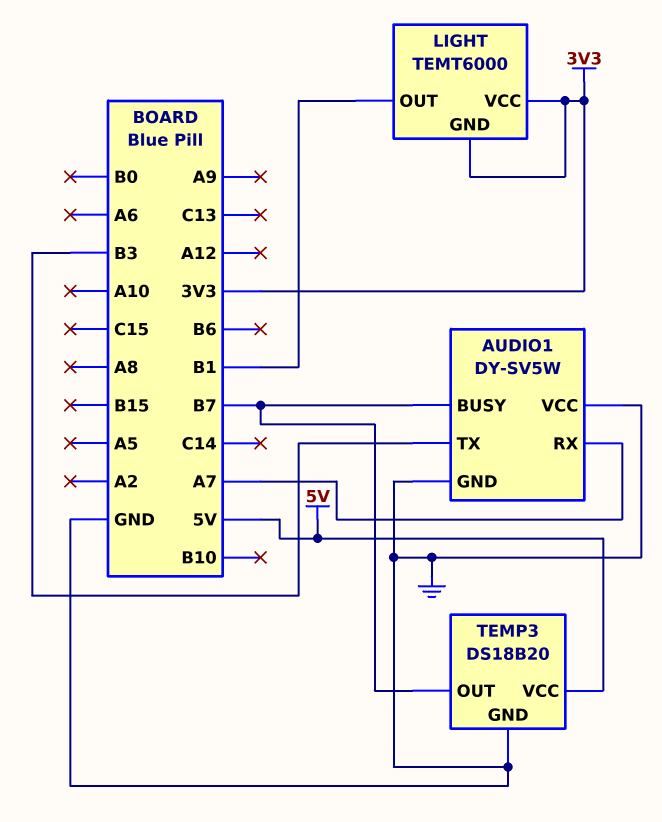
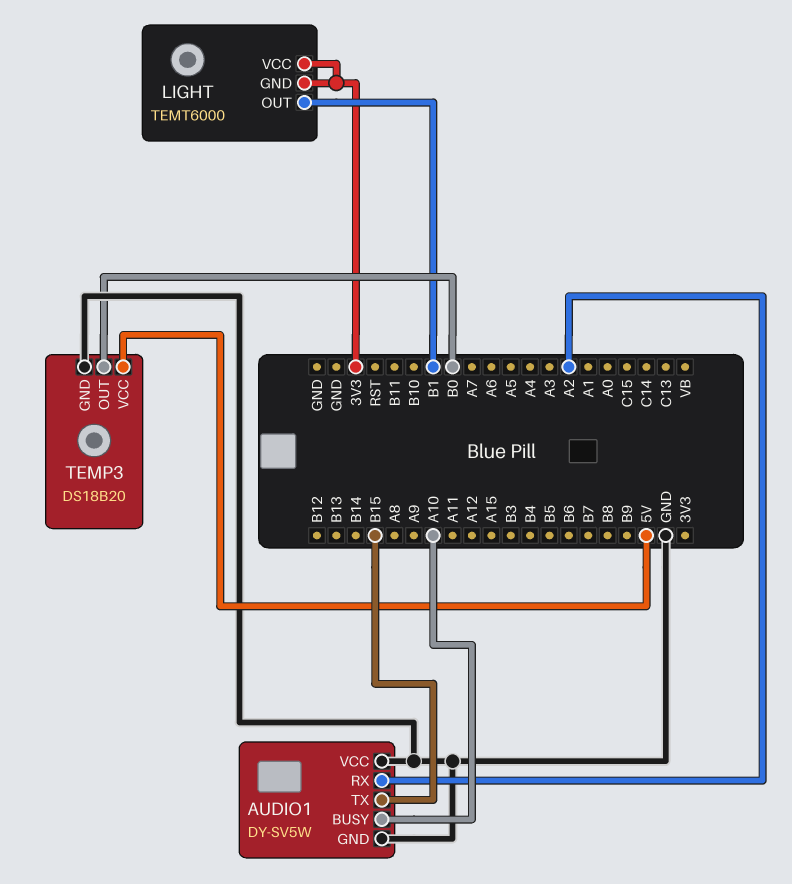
AUDIO1 pin BUSY: B7 -> A10
AUDIO1 pin RX: A7 -> A2
AUDIO1 pin TX: B3 -> B15
TEMP3 pin OUT: B7 -> B0

